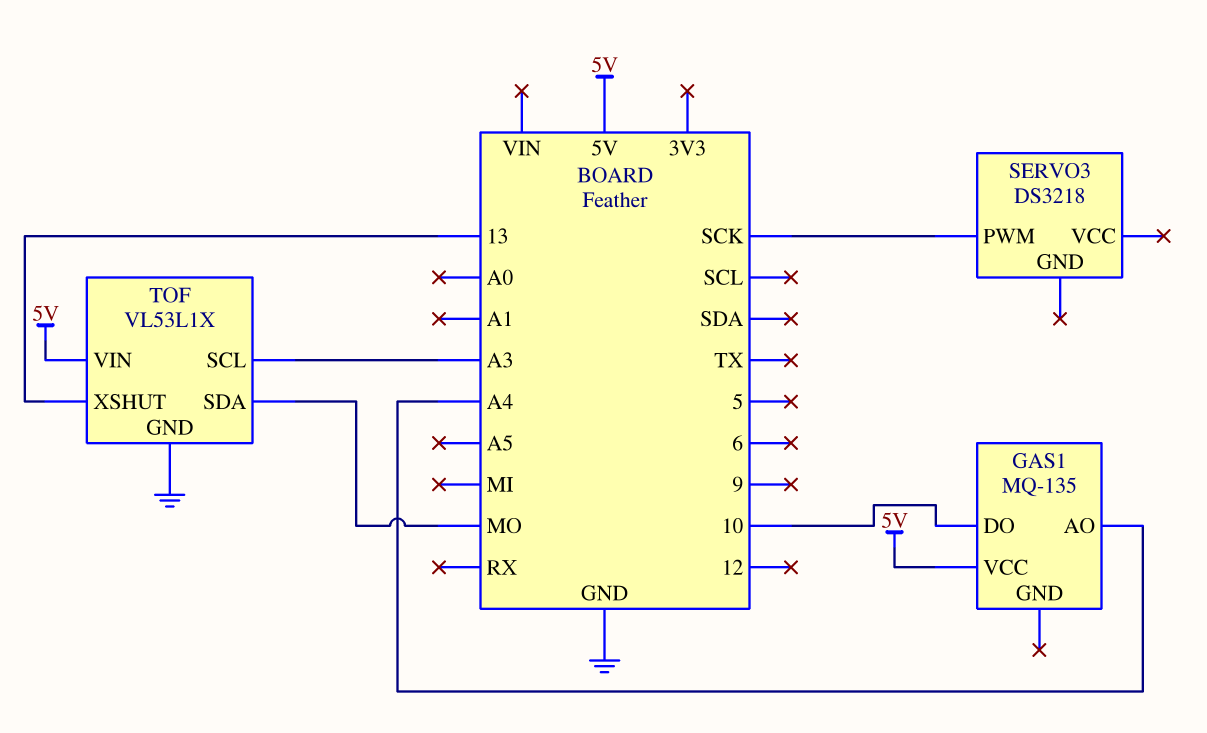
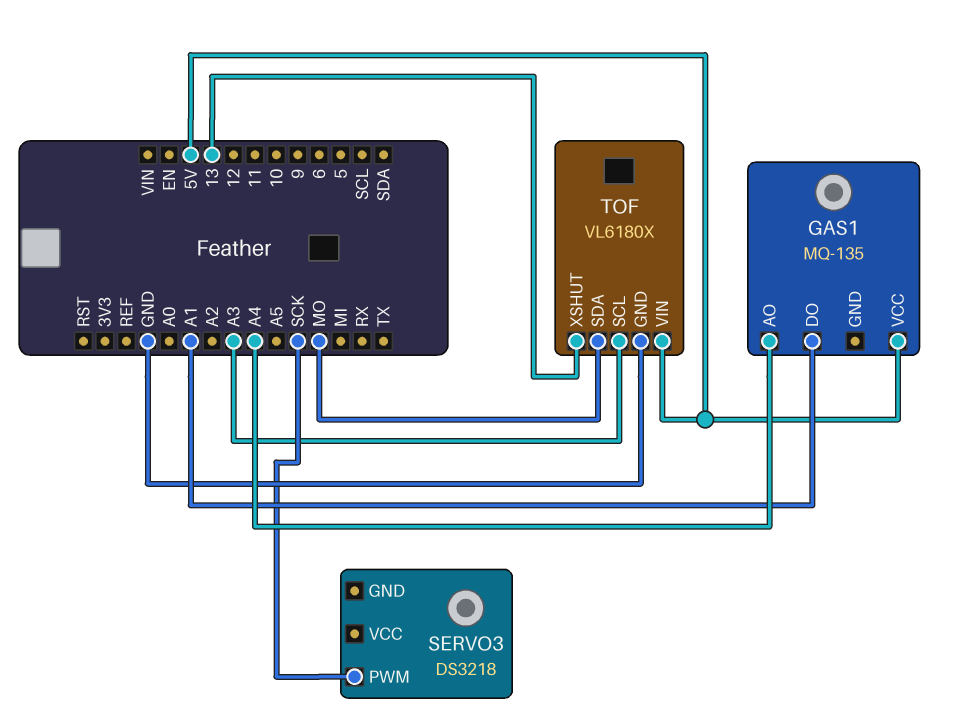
GAS1 pin DO: 10 -> A1
TOF: VL53L1X -> VL6180X

